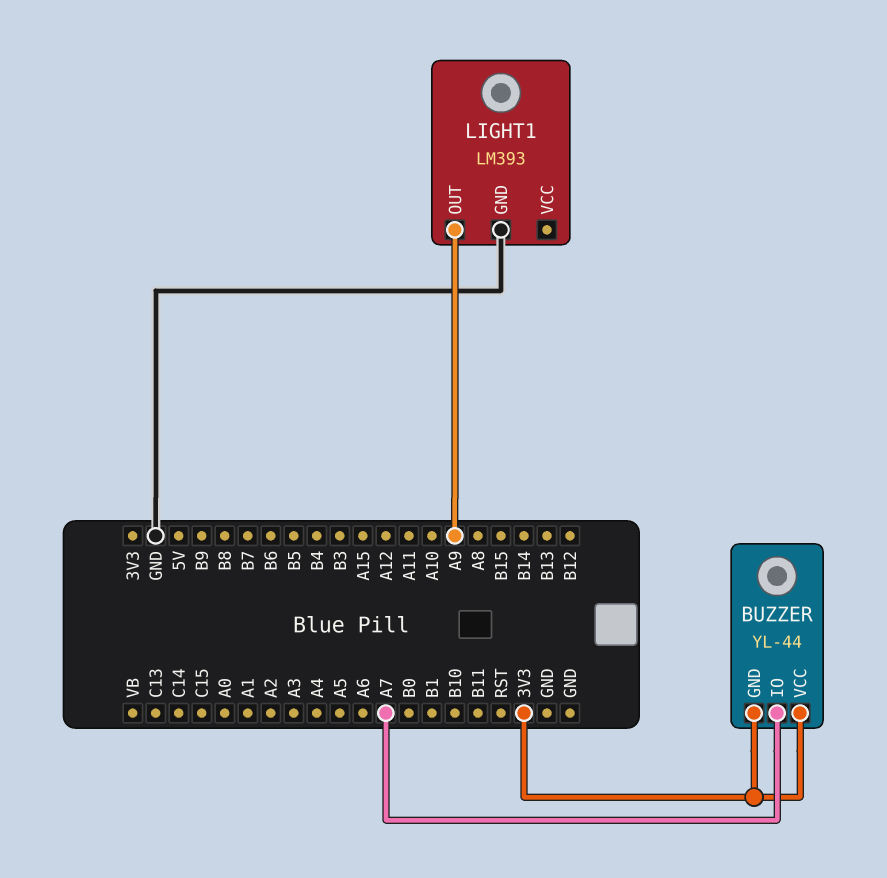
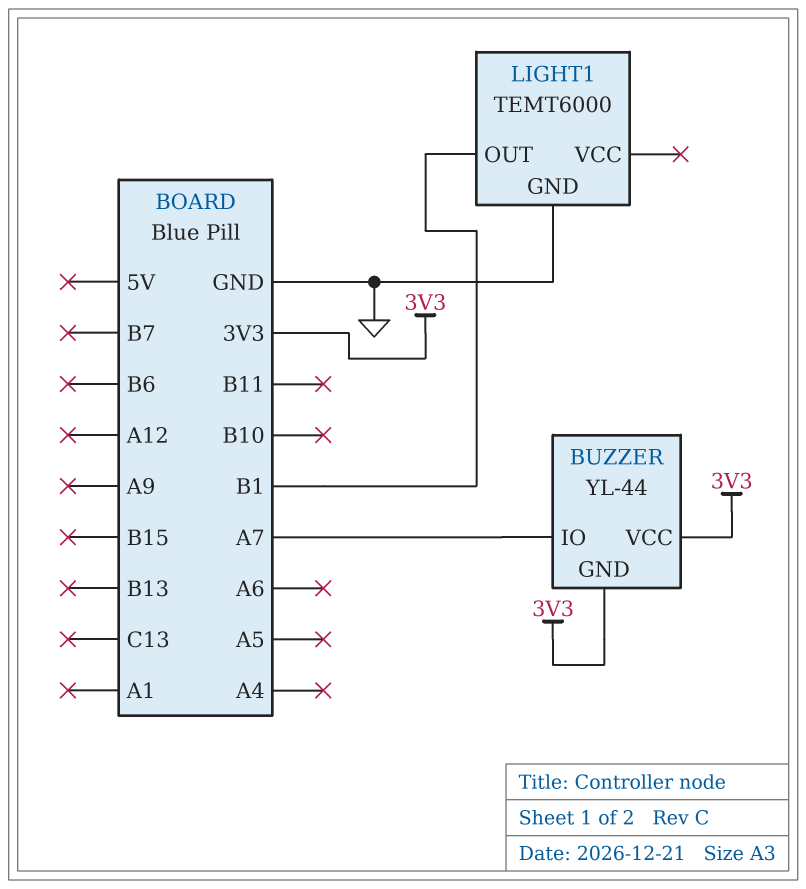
LIGHT1: LM393 -> TEMT6000
LIGHT1 pin OUT: A9 -> B1

